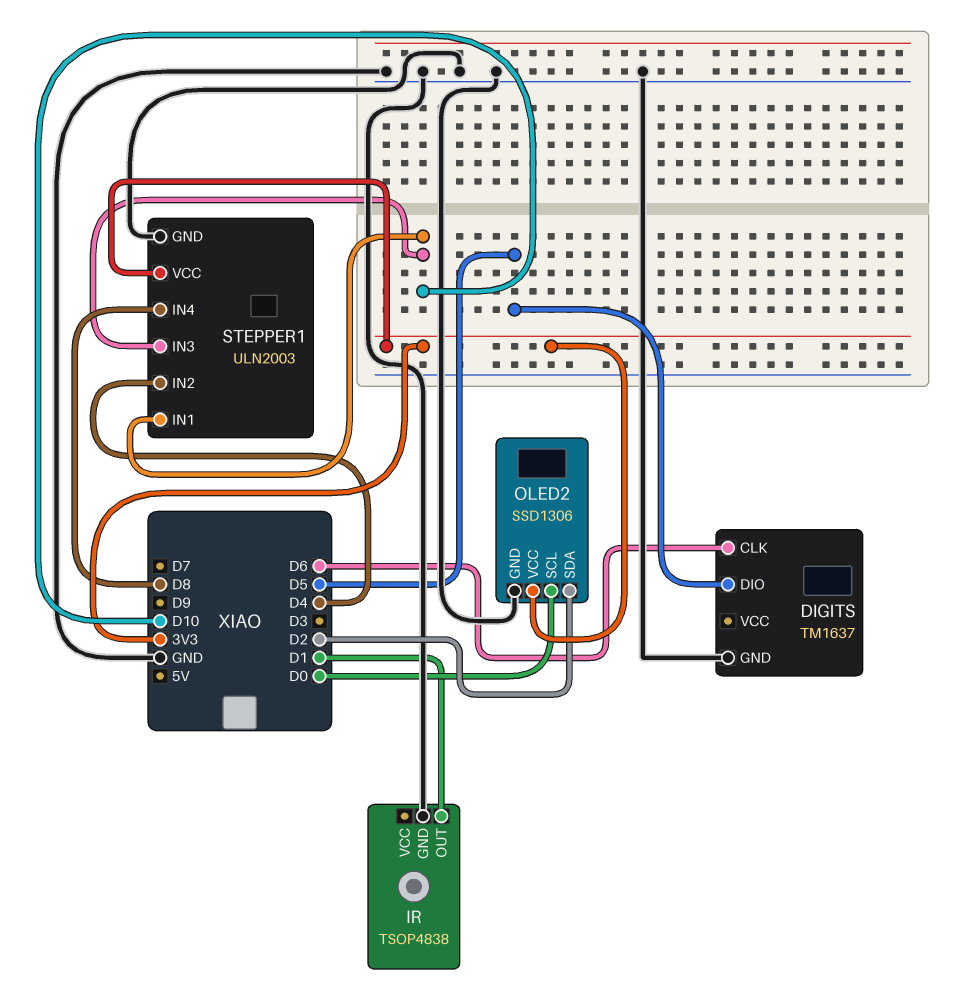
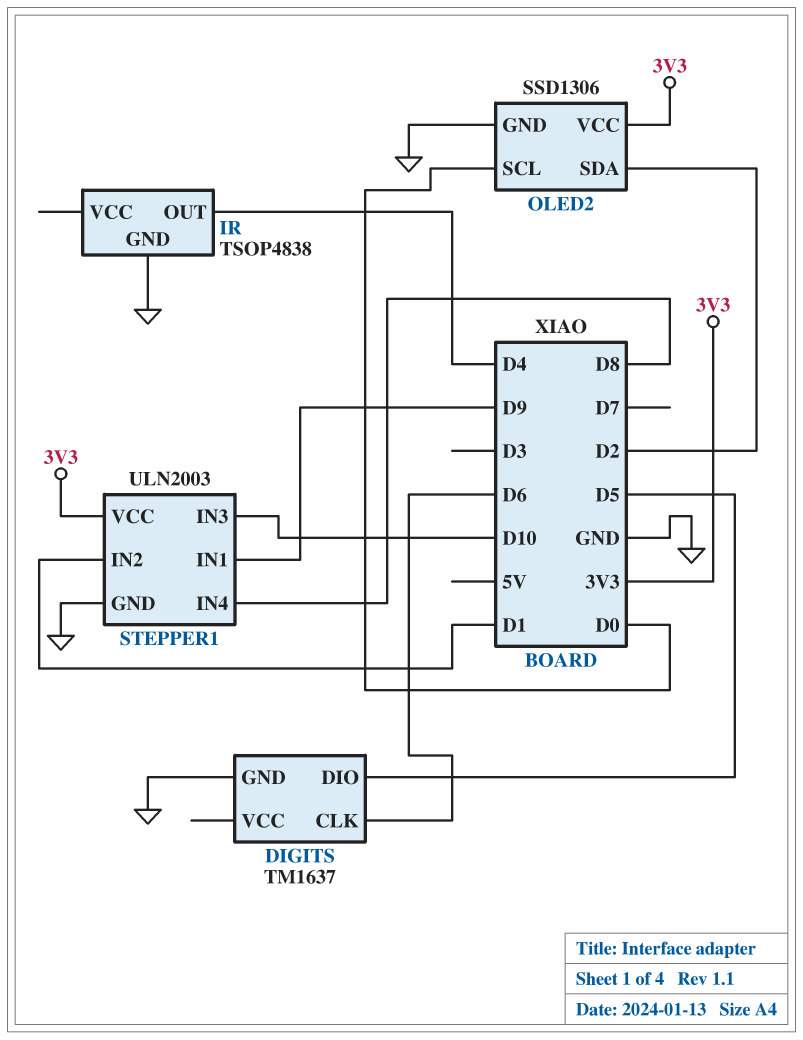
IR pin OUT: D1 -> D4
STEPPER1 pin IN1: D10 -> D9
STEPPER1 pin IN2: D4 -> D1

